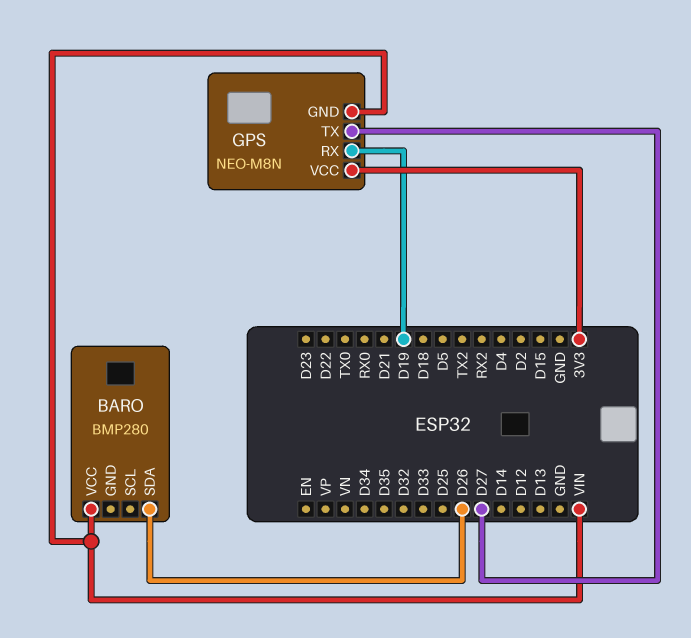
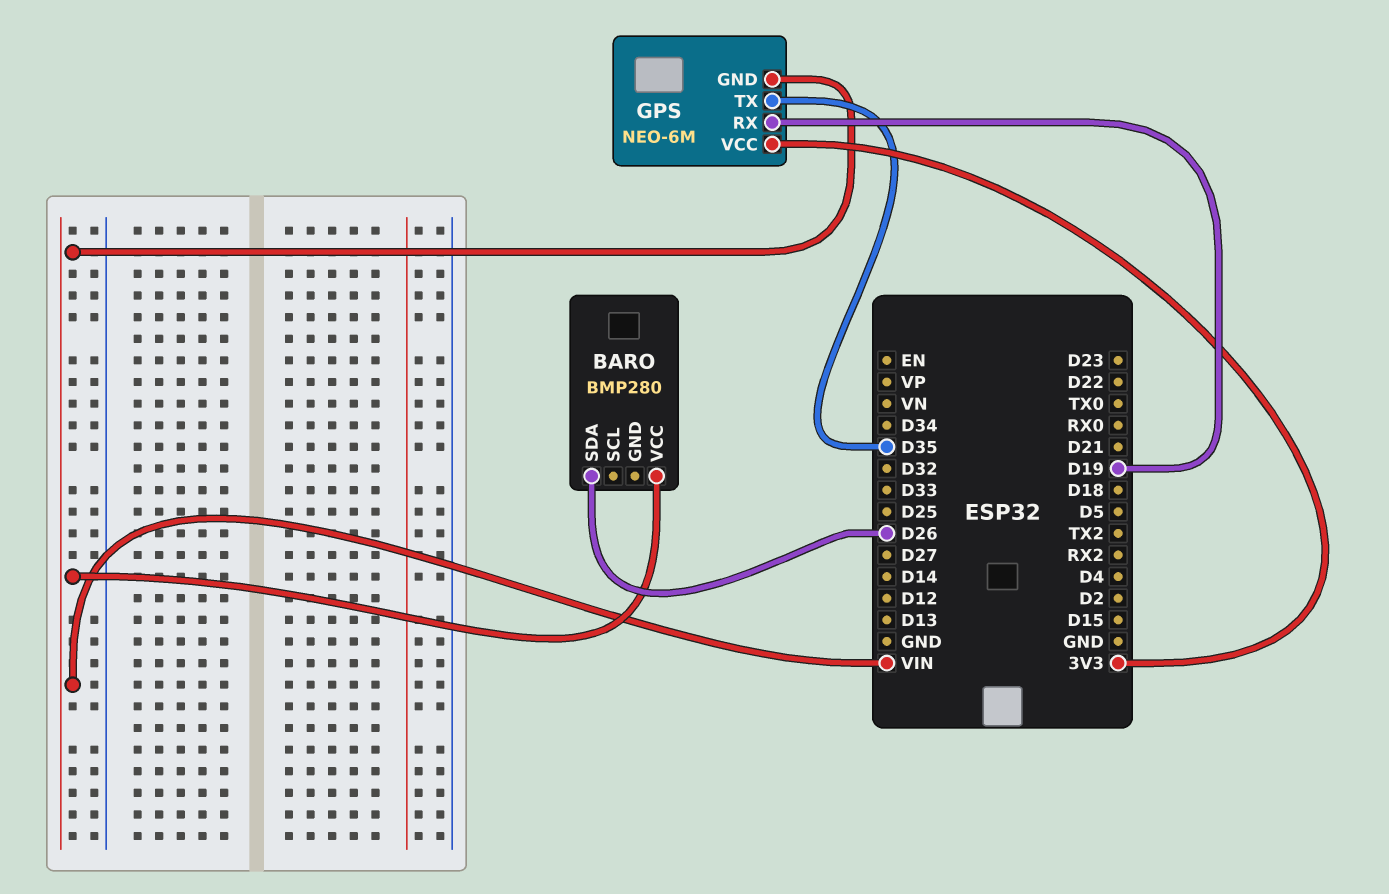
GPS: NEO-M8N -> NEO-6M
GPS pin TX: D27 -> D35

